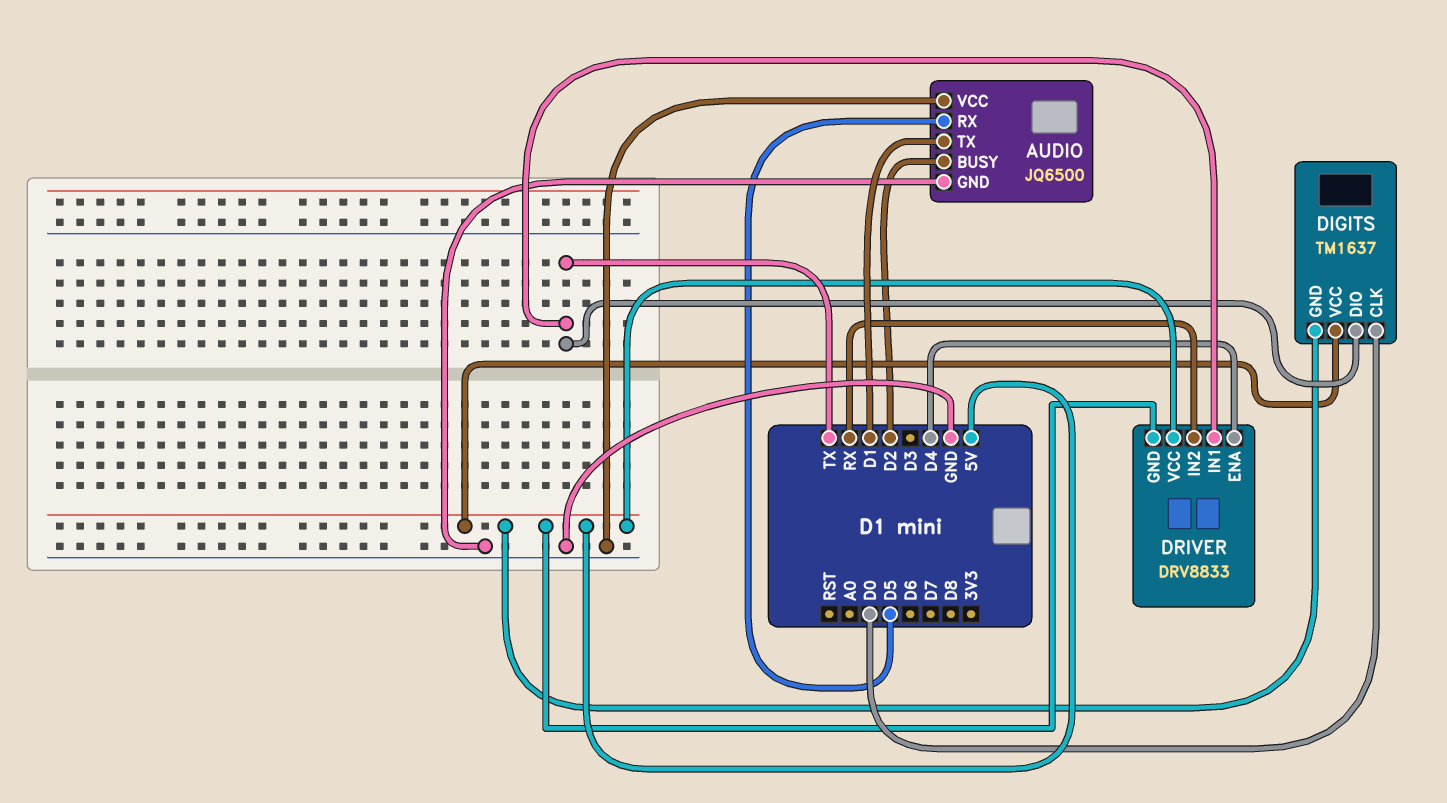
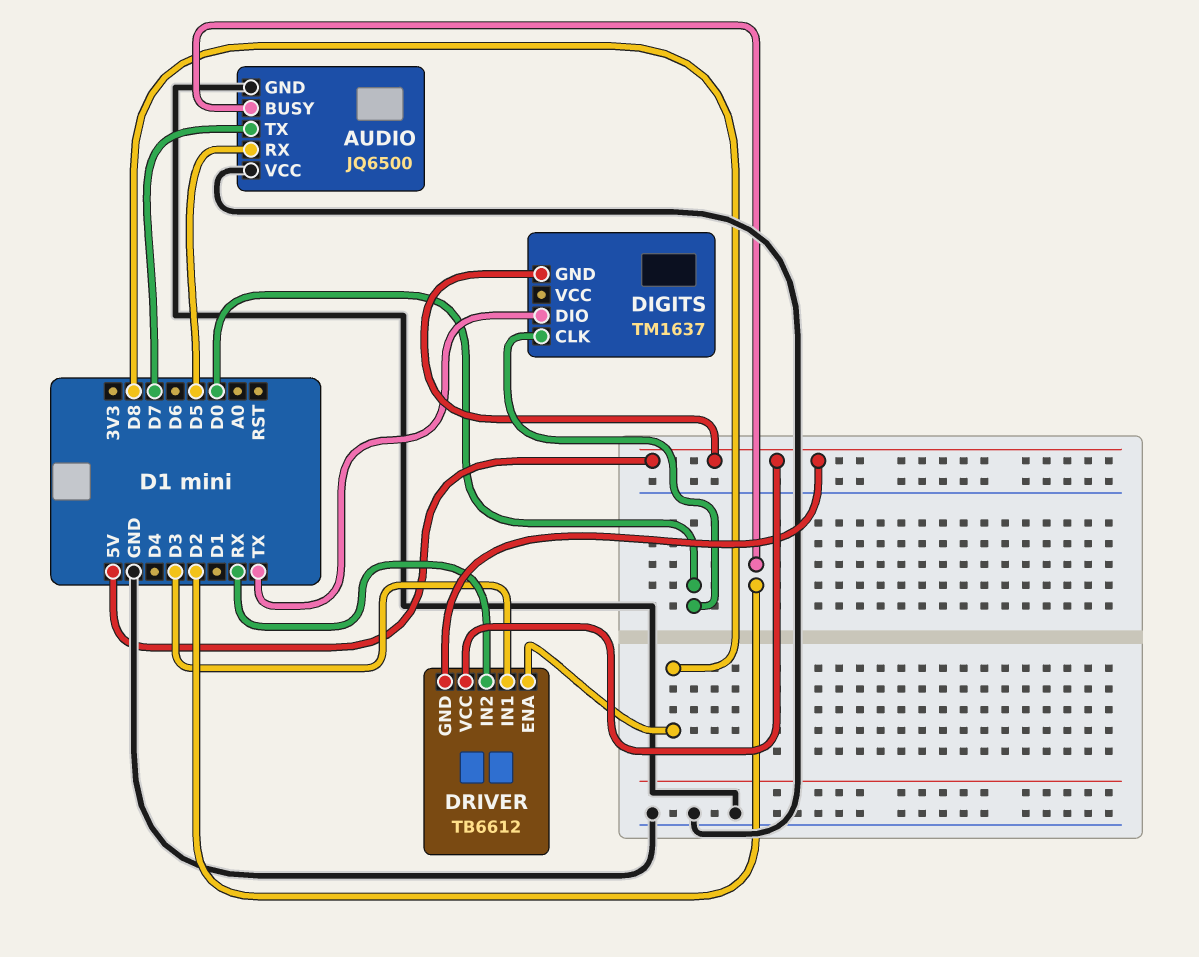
AUDIO pin TX: D1 -> D7
DIGITS pin VCC: 5V -> none
DRIVER: DRV8833 -> TB6612
DRIVER pin ENA: D4 -> D8
DRIVER pin IN1: TX -> D3

